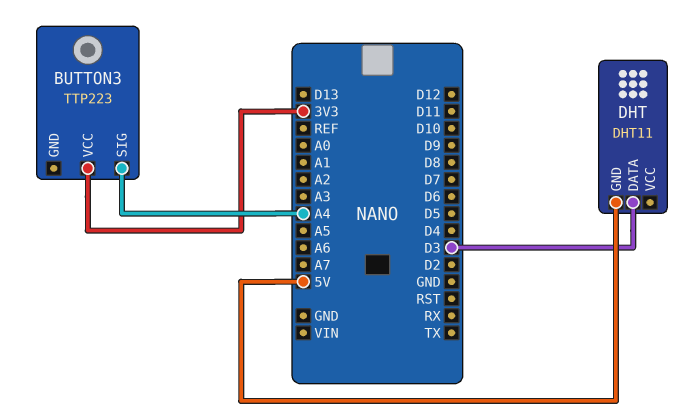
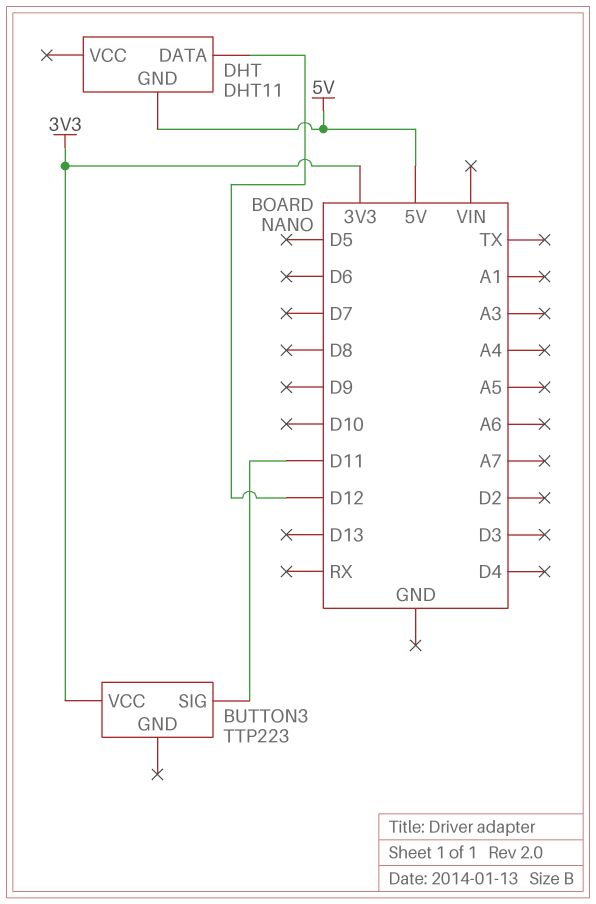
BUTTON3 pin SIG: A4 -> D11
DHT pin DATA: D3 -> D12

